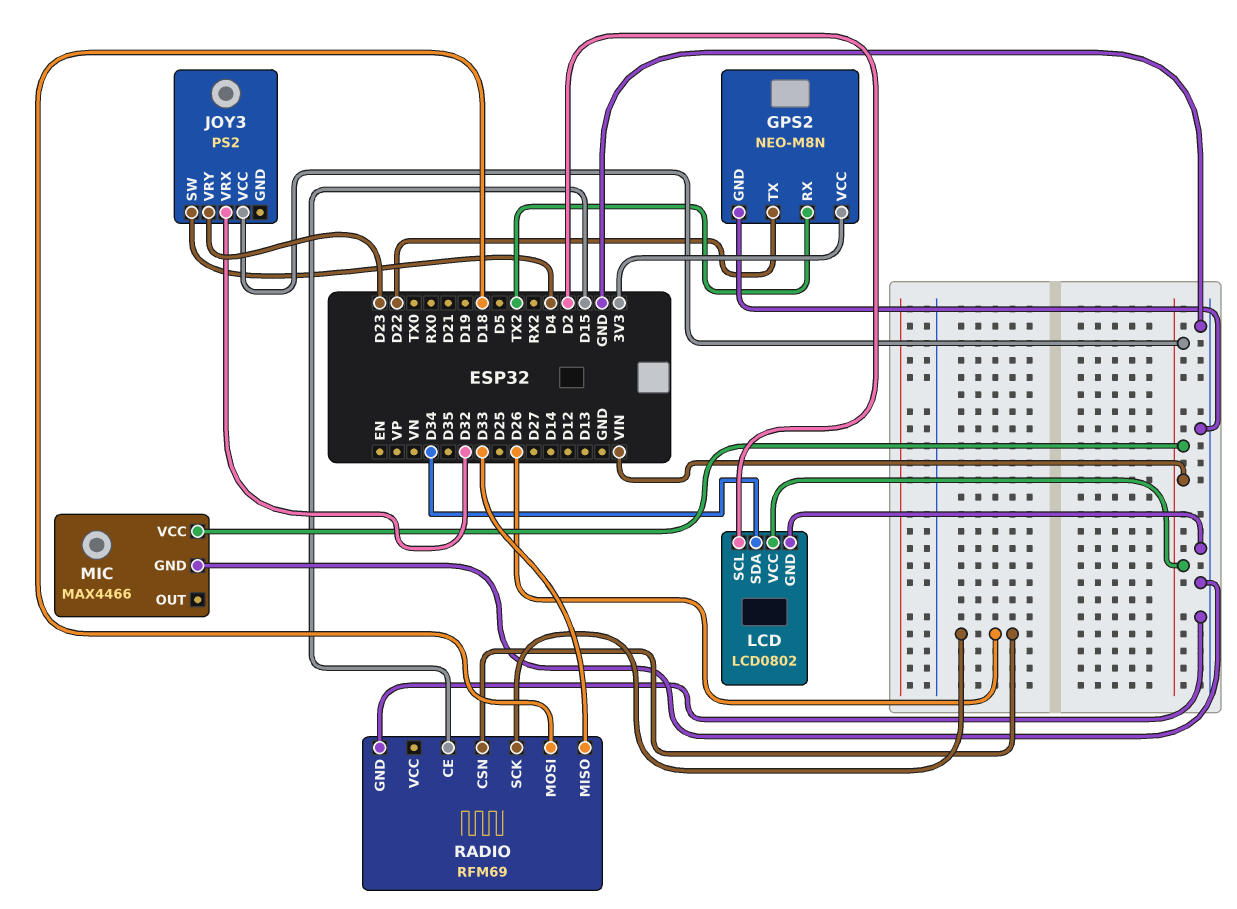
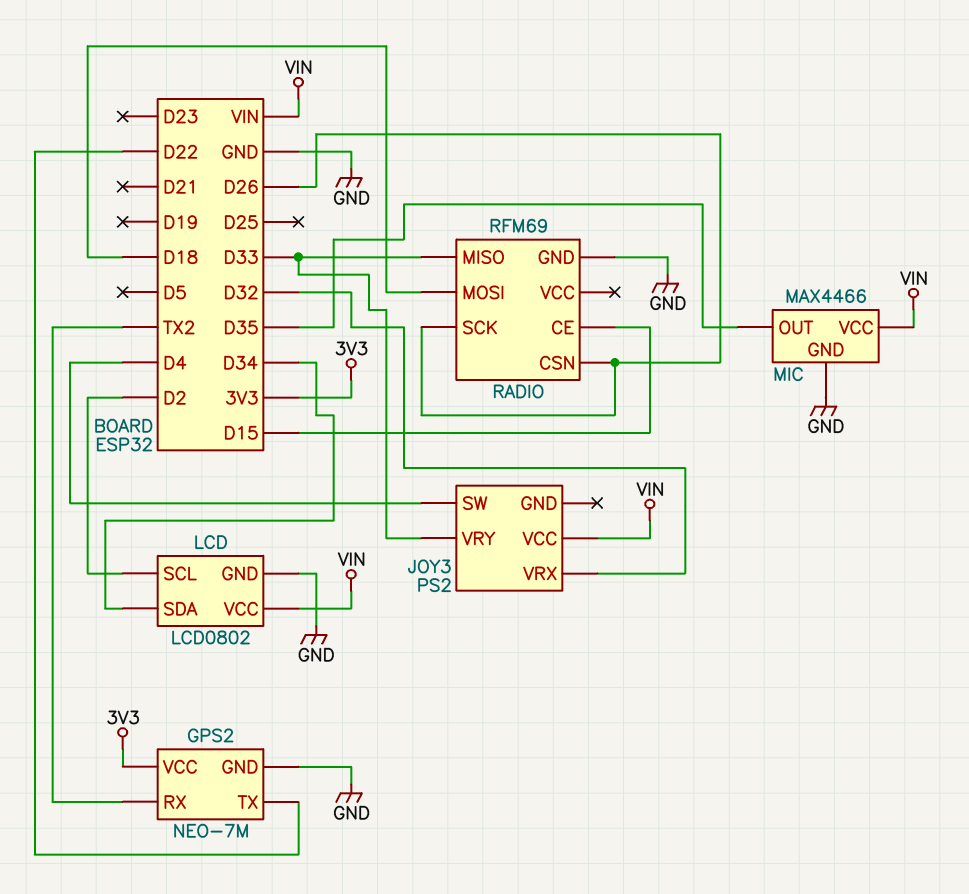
GPS2: NEO-M8N -> NEO-7M
JOY3 pin VRY: D23 -> D33
MIC pin OUT: none -> D35

